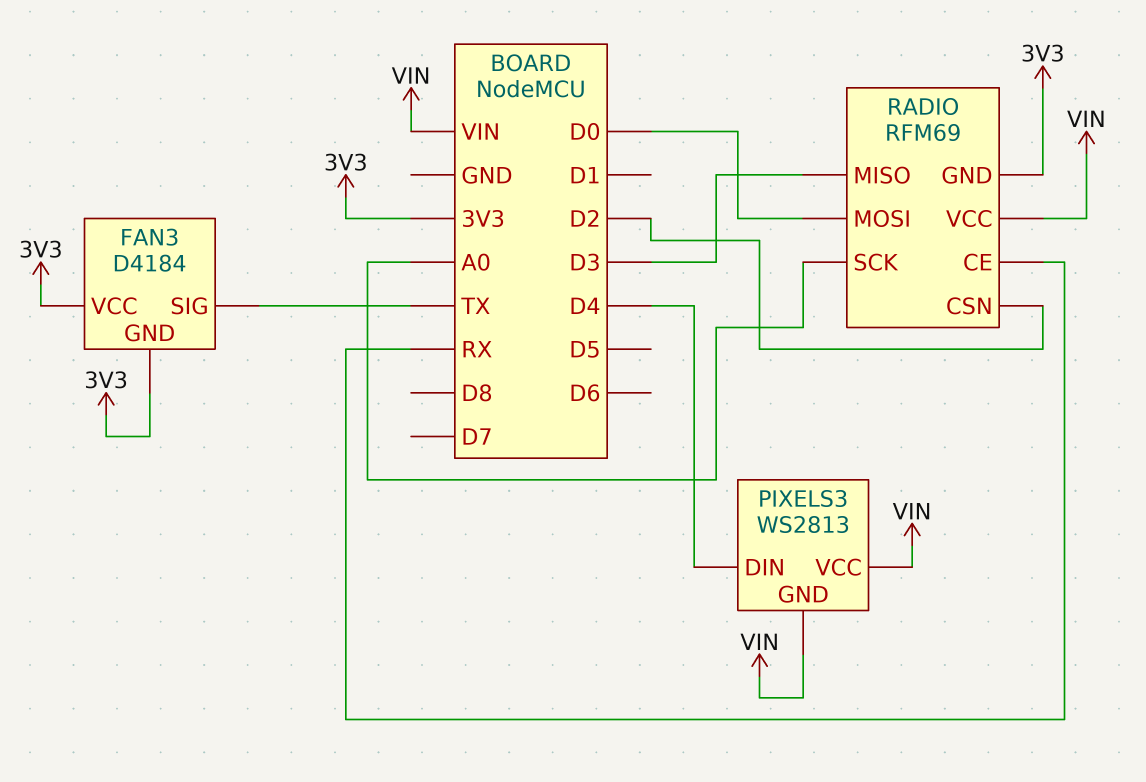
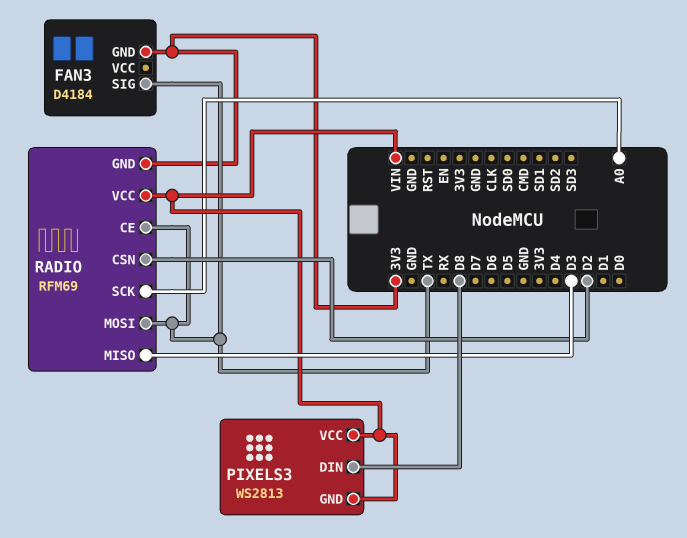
FAN3 pin VCC: 3V3 -> none
PIXELS3 pin DIN: D4 -> D8
RADIO pin CE: RX -> TX
RADIO pin MOSI: D0 -> TX

